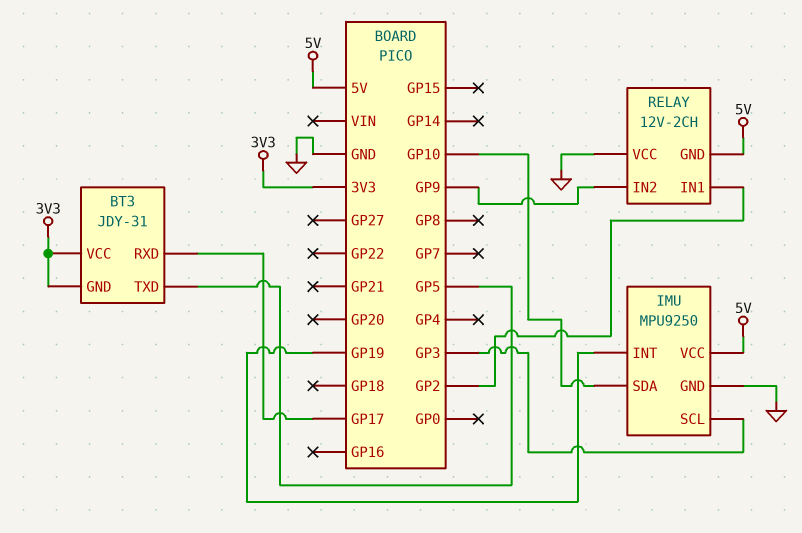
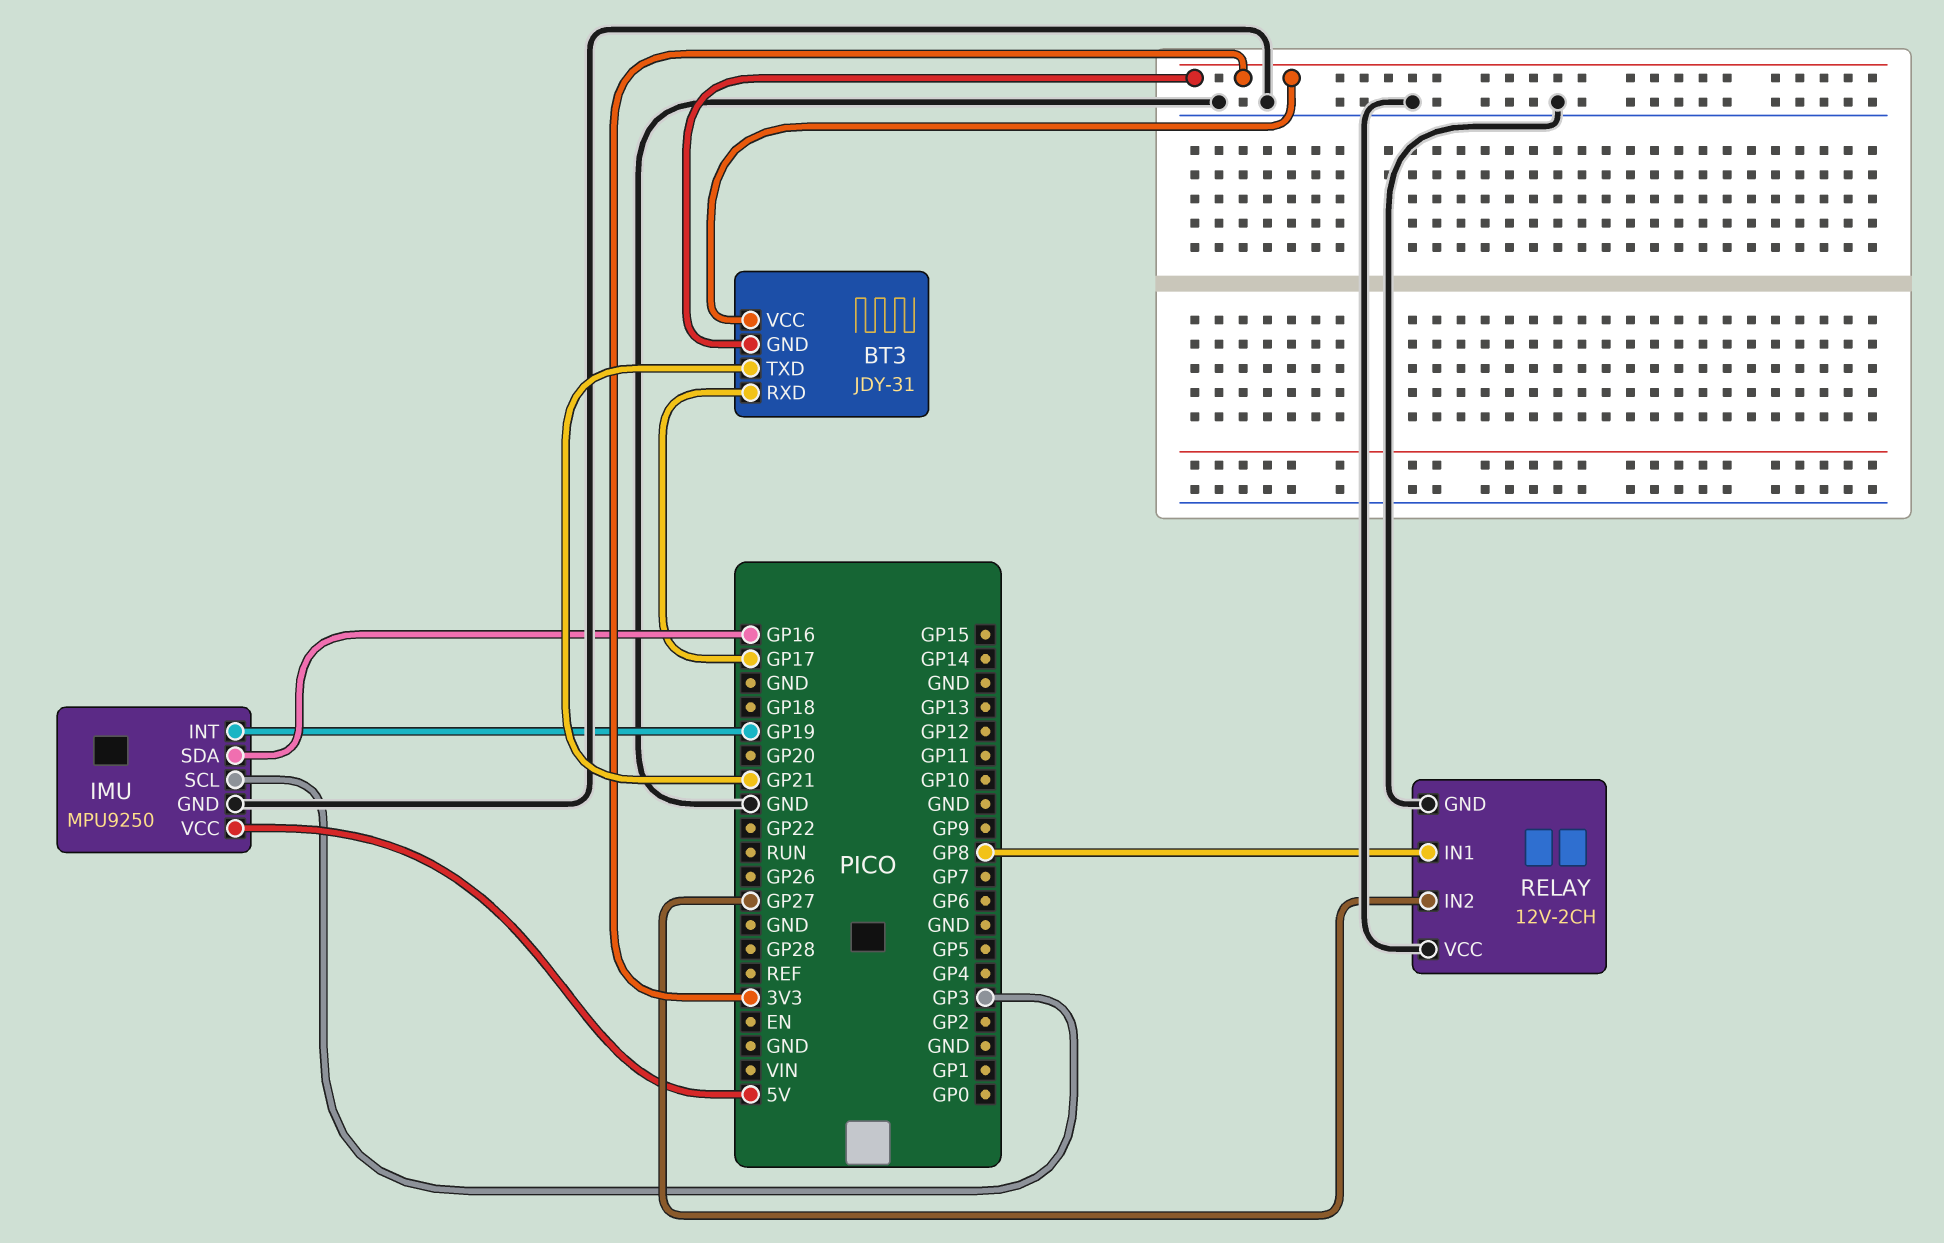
BT3 pin TXD: GP5 -> GP21
IMU pin SDA: GP10 -> GP16
RELAY pin GND: 5V -> GND
RELAY pin IN1: GP2 -> GP8
RELAY pin IN2: GP9 -> GP27

